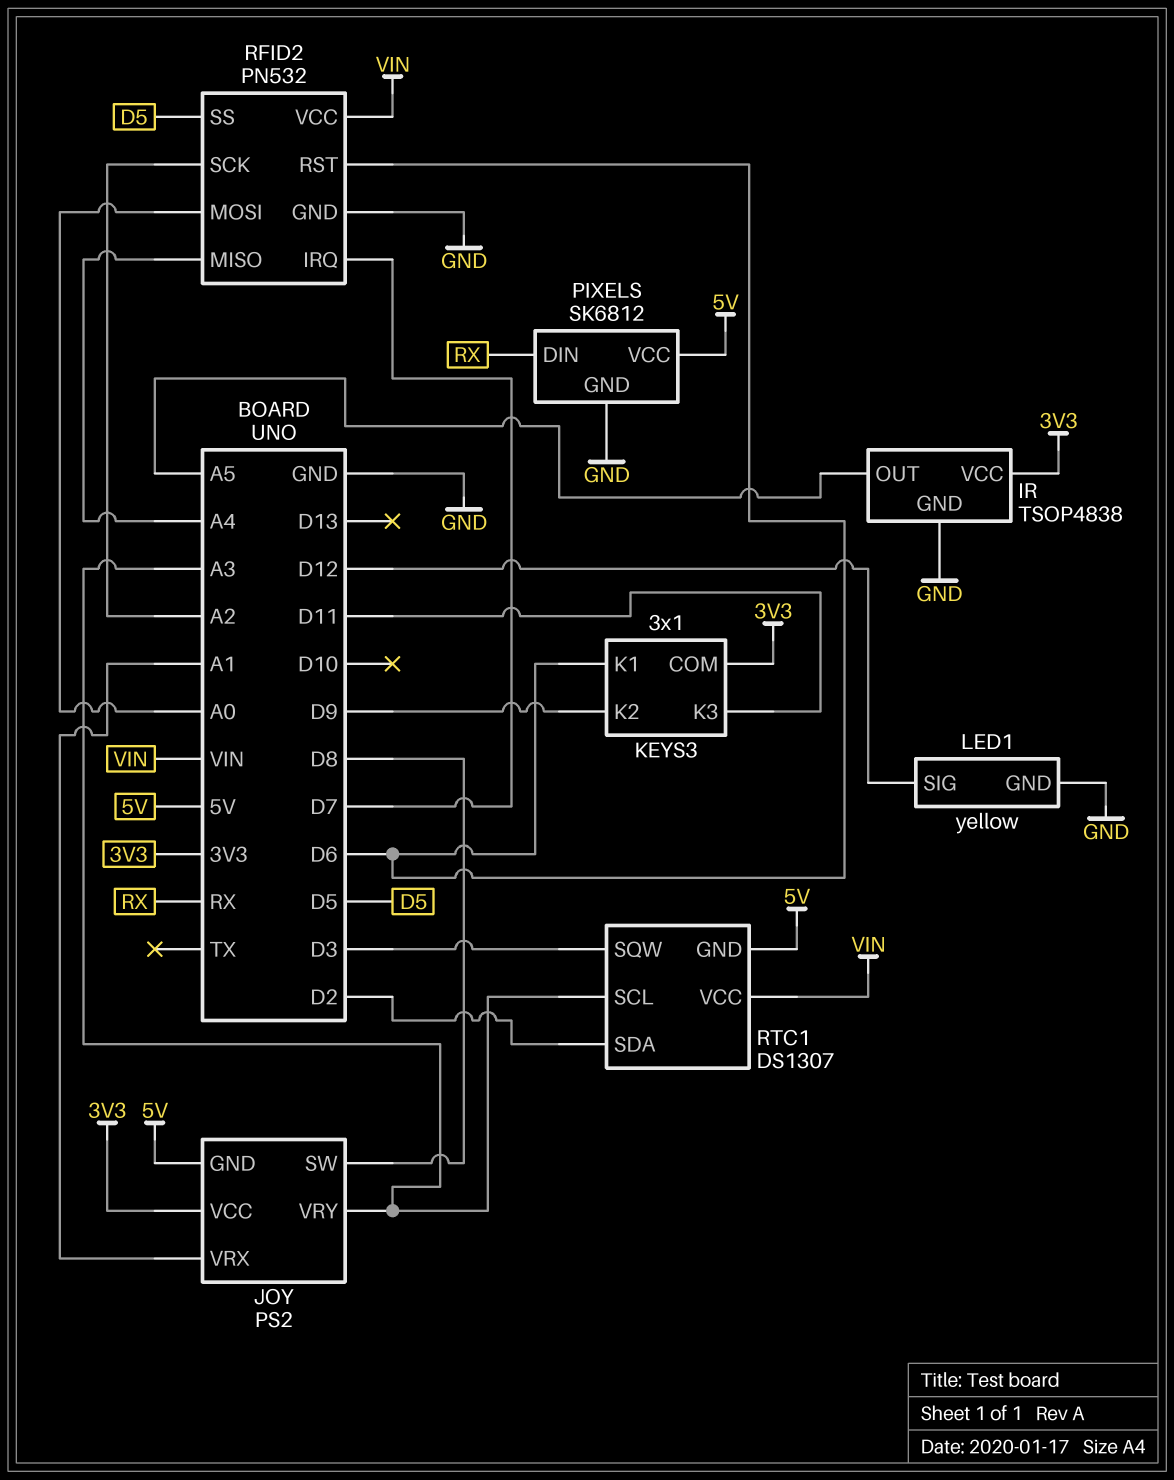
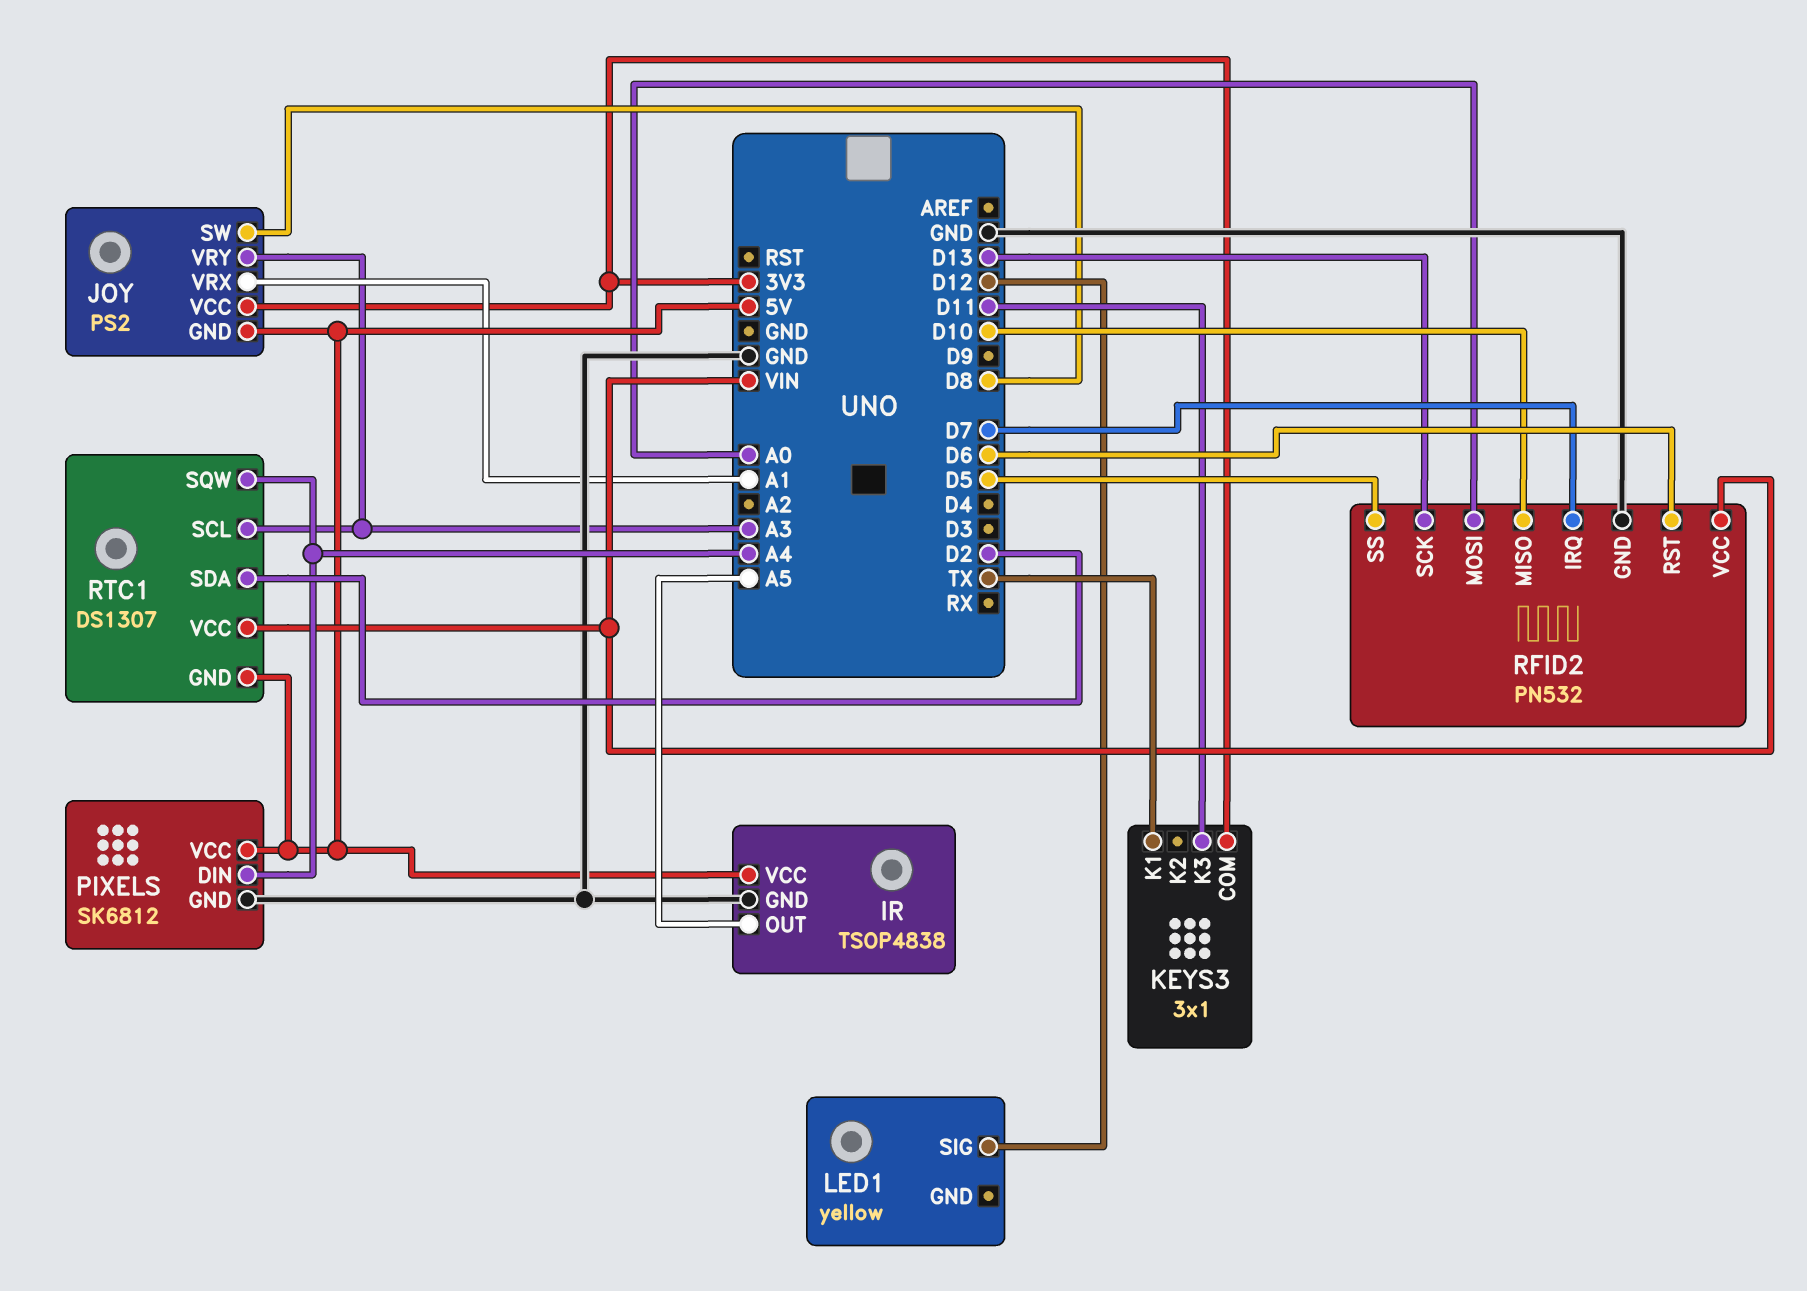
IR pin VCC: 3V3 -> 5V
KEYS3 pin K1: D6 -> TX
KEYS3 pin K2: D9 -> none
LED1 pin GND: GND -> none
PIXELS pin DIN: RX -> A4
RFID2 pin MISO: A4 -> D10
RFID2 pin SCK: A2 -> D13
RTC1 pin SQW: D3 -> A4

